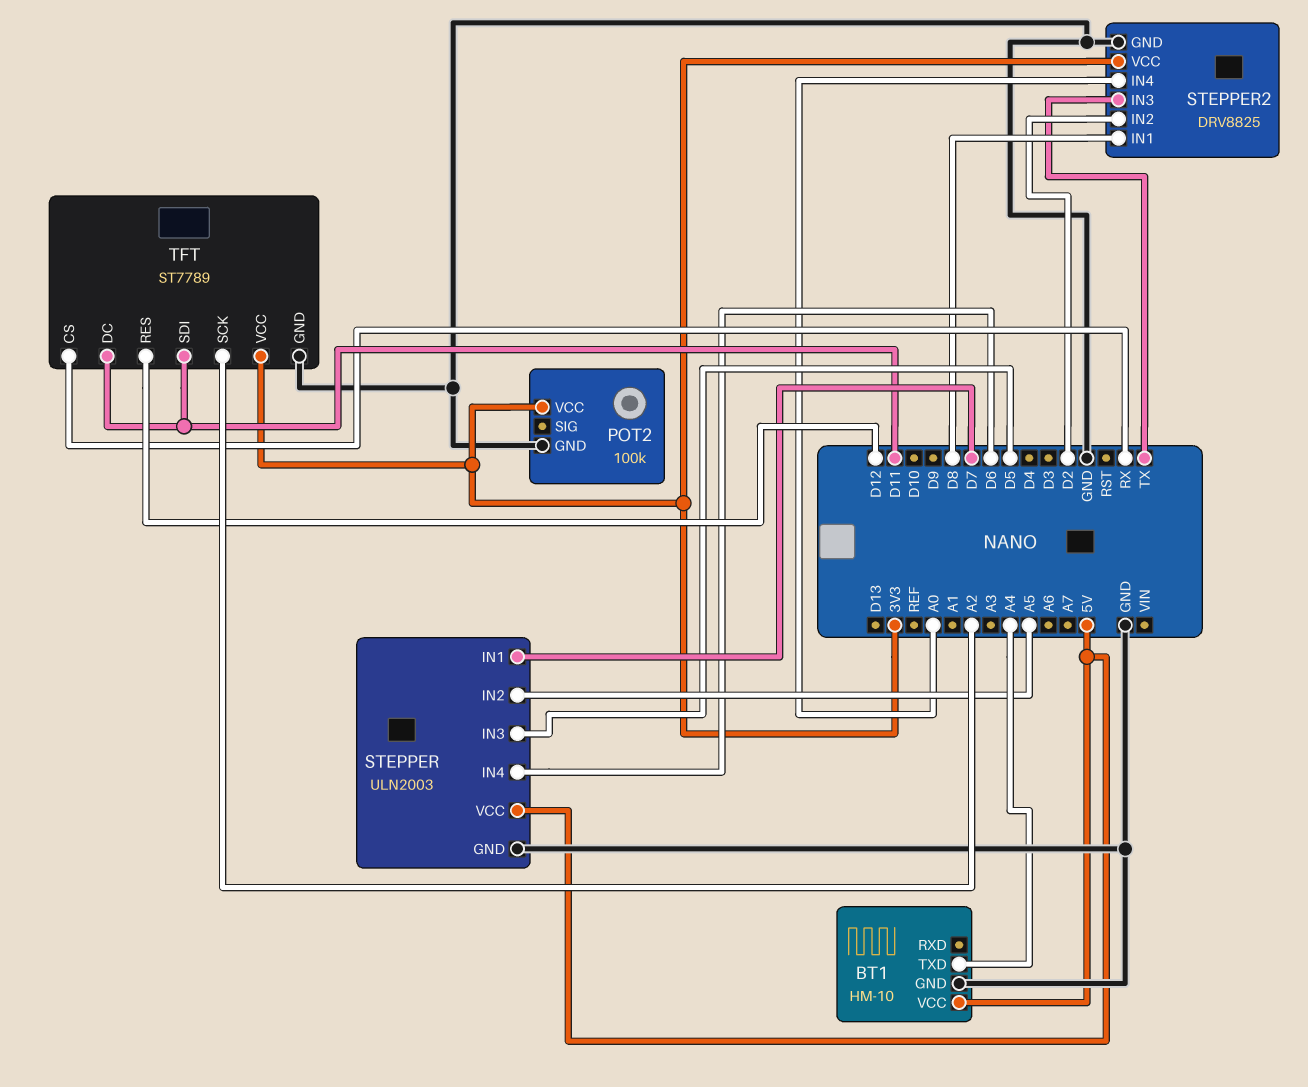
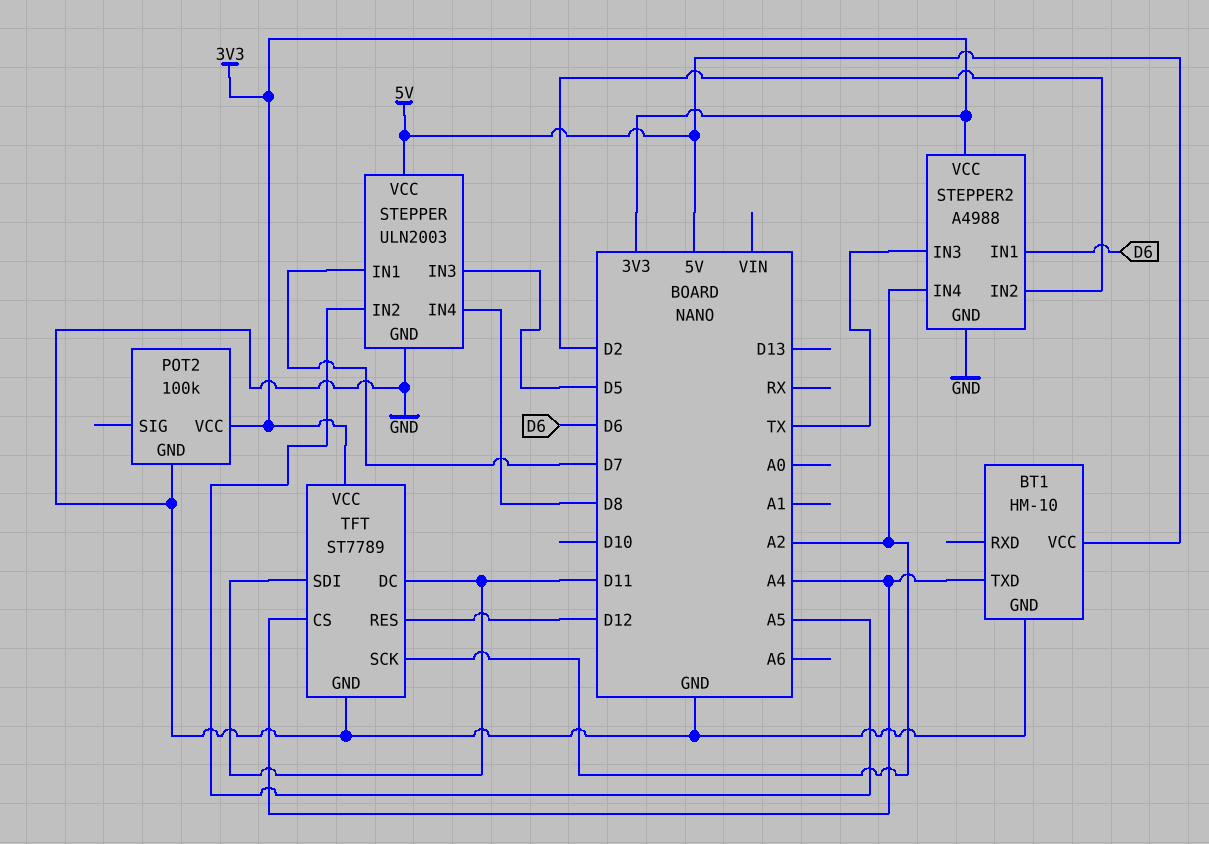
STEPPER pin IN4: D6 -> D8
STEPPER2: DRV8825 -> A4988
STEPPER2 pin IN1: D8 -> D6
STEPPER2 pin IN4: A0 -> A2
TFT pin CS: RX -> A4

